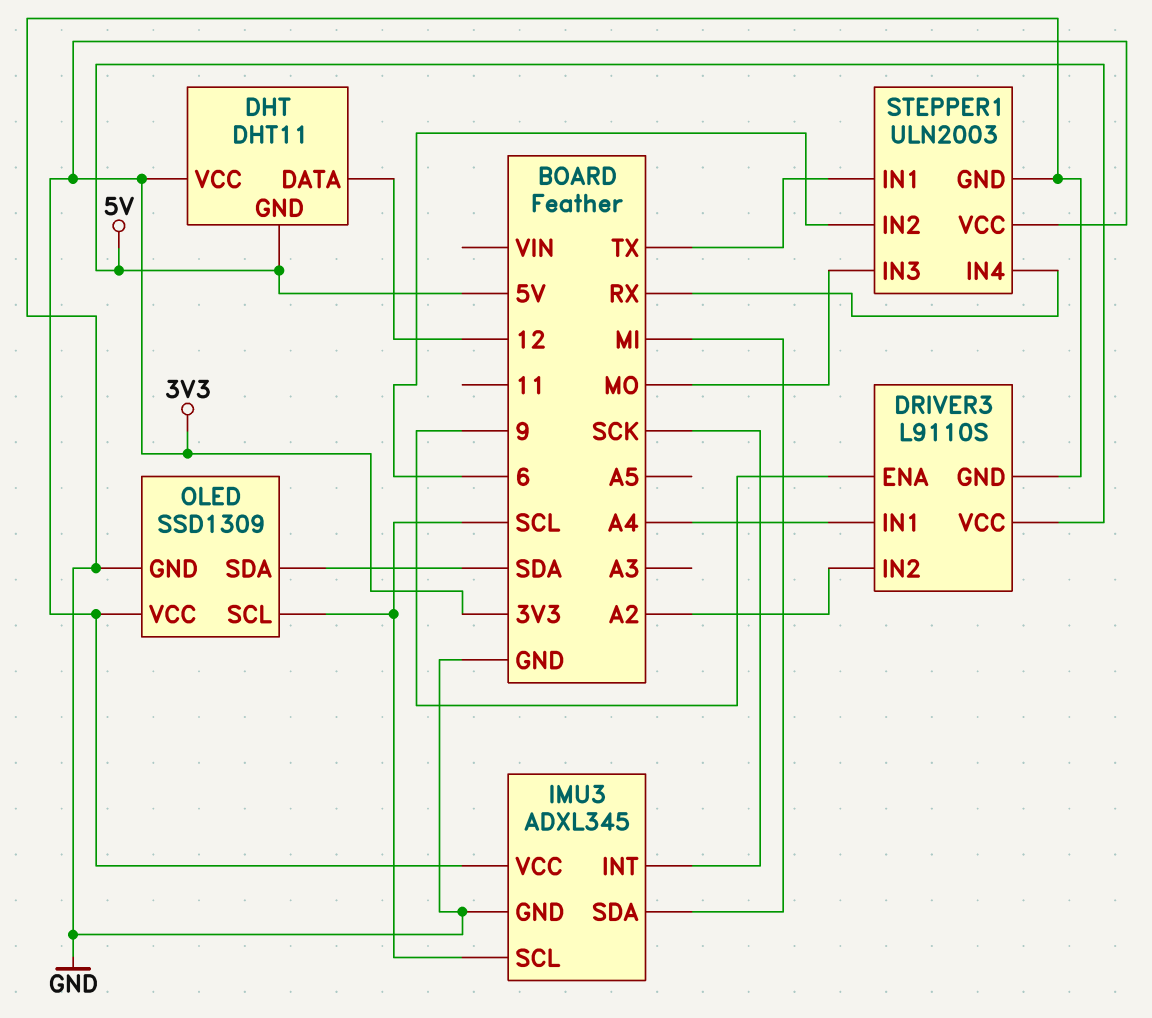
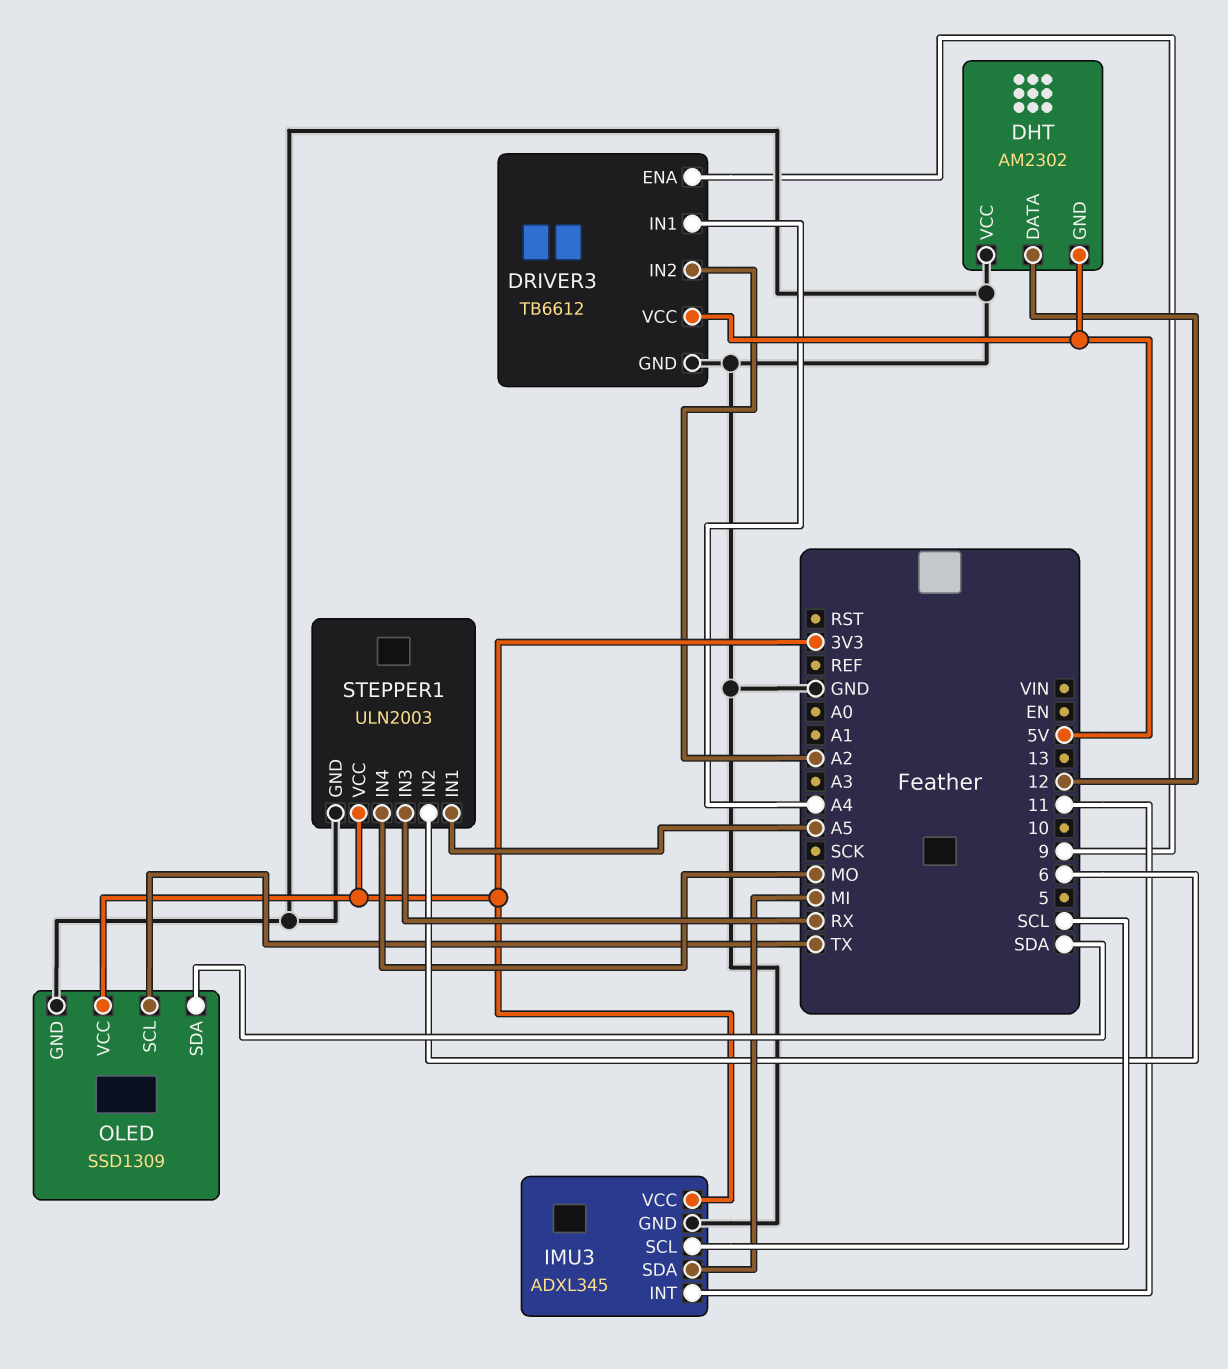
DHT: DHT11 -> AM2302
DHT pin VCC: 3V3 -> GND
DRIVER3: L9110S -> TB6612
IMU3 pin INT: SCK -> 11
OLED pin SCL: SCL -> TX
STEPPER1 pin IN1: TX -> A5
STEPPER1 pin IN3: MO -> RX
STEPPER1 pin IN4: RX -> MO

